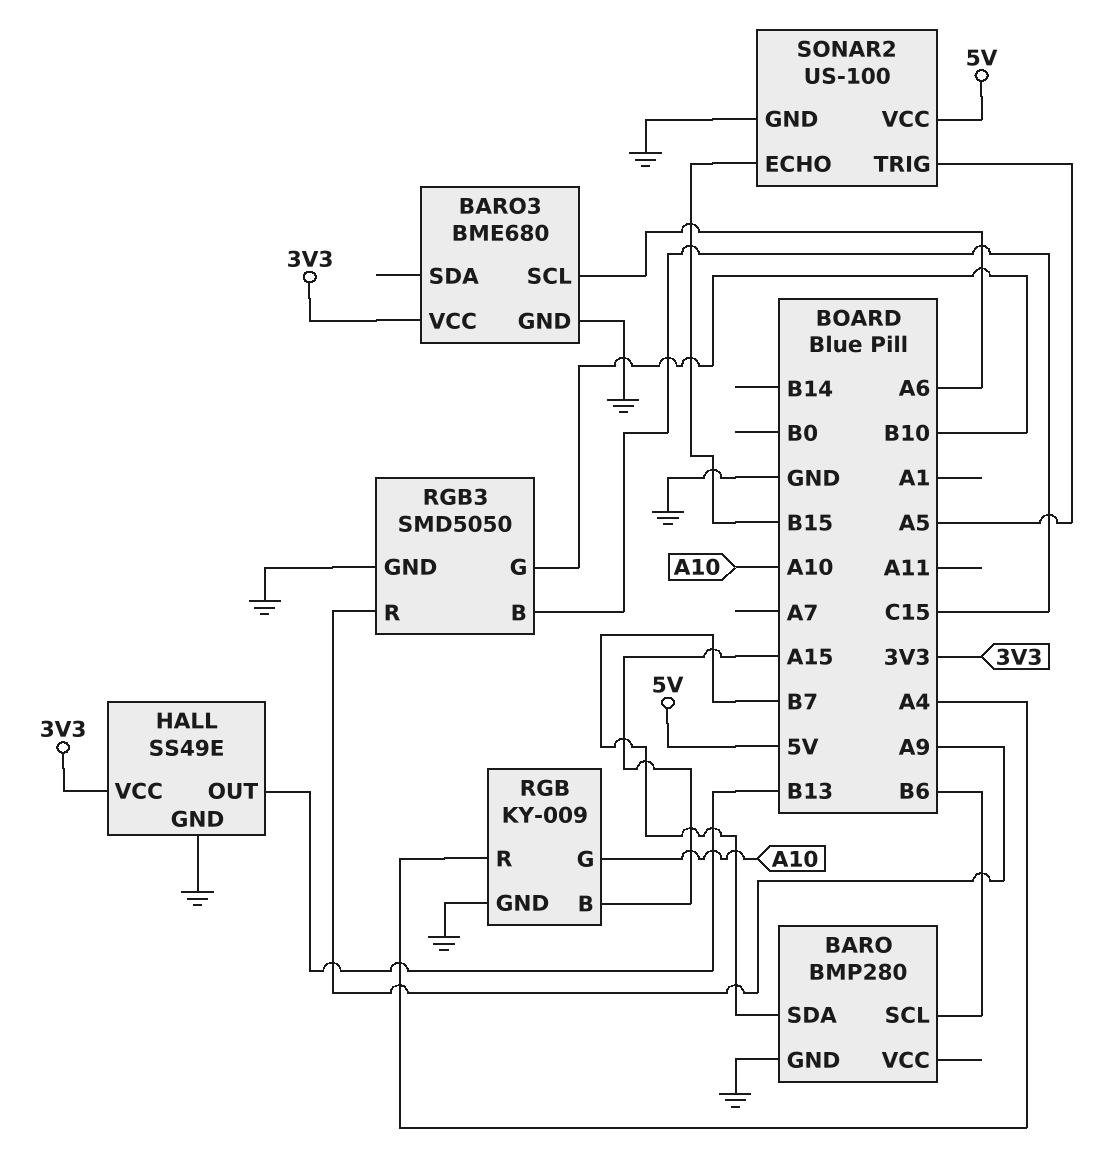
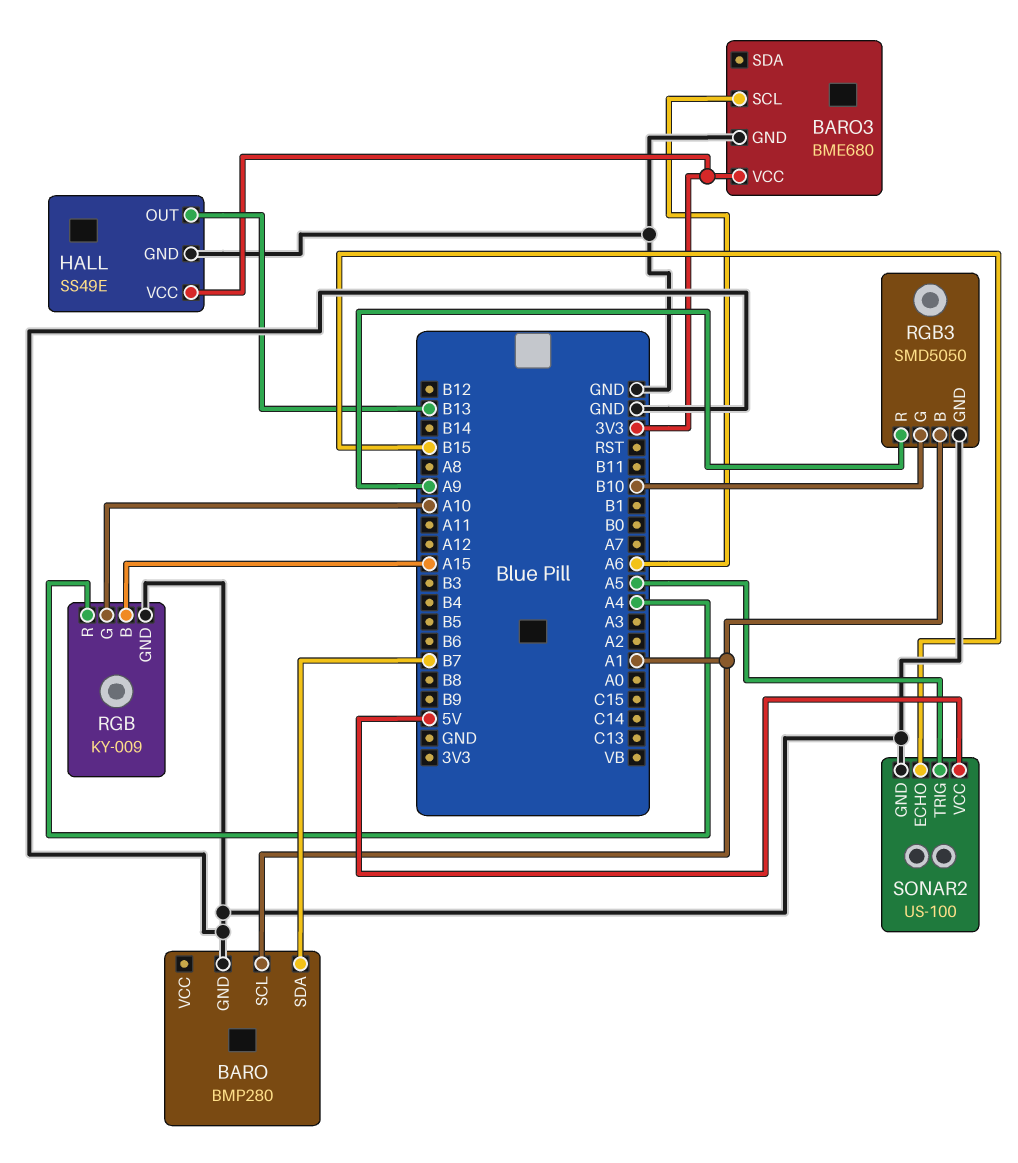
BARO pin SCL: B6 -> A1
RGB3 pin B: C15 -> A1

